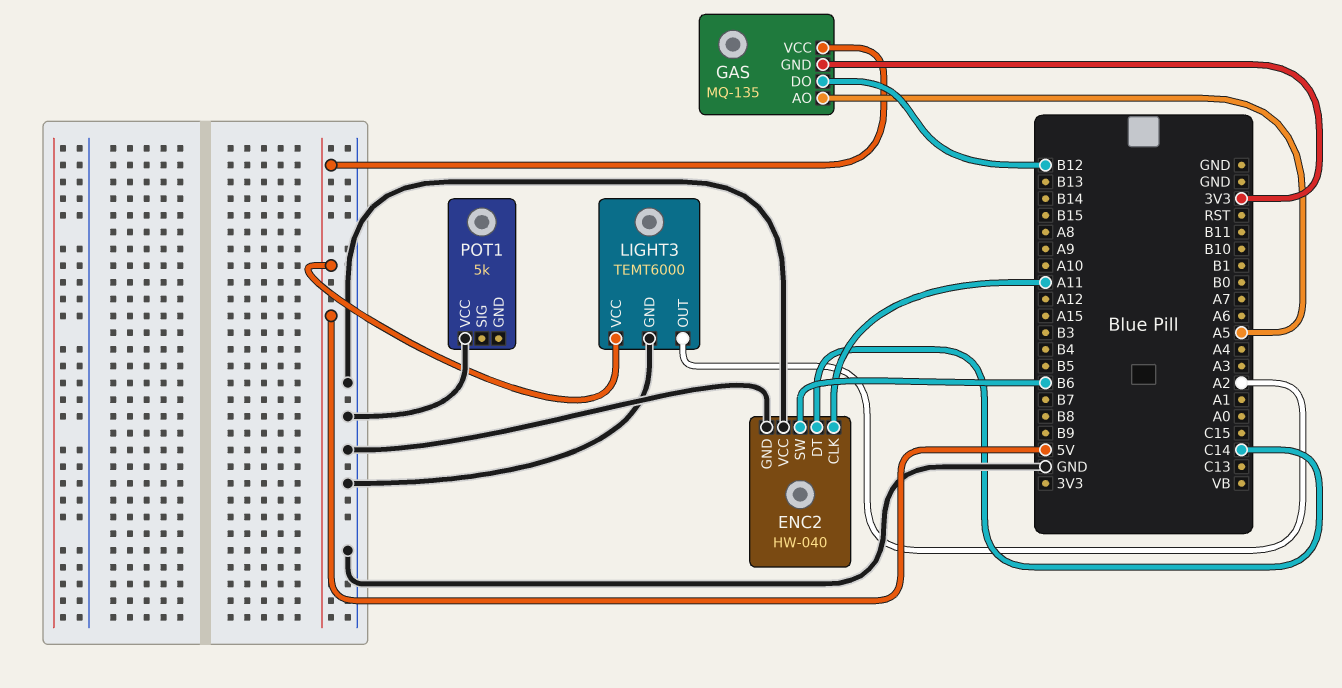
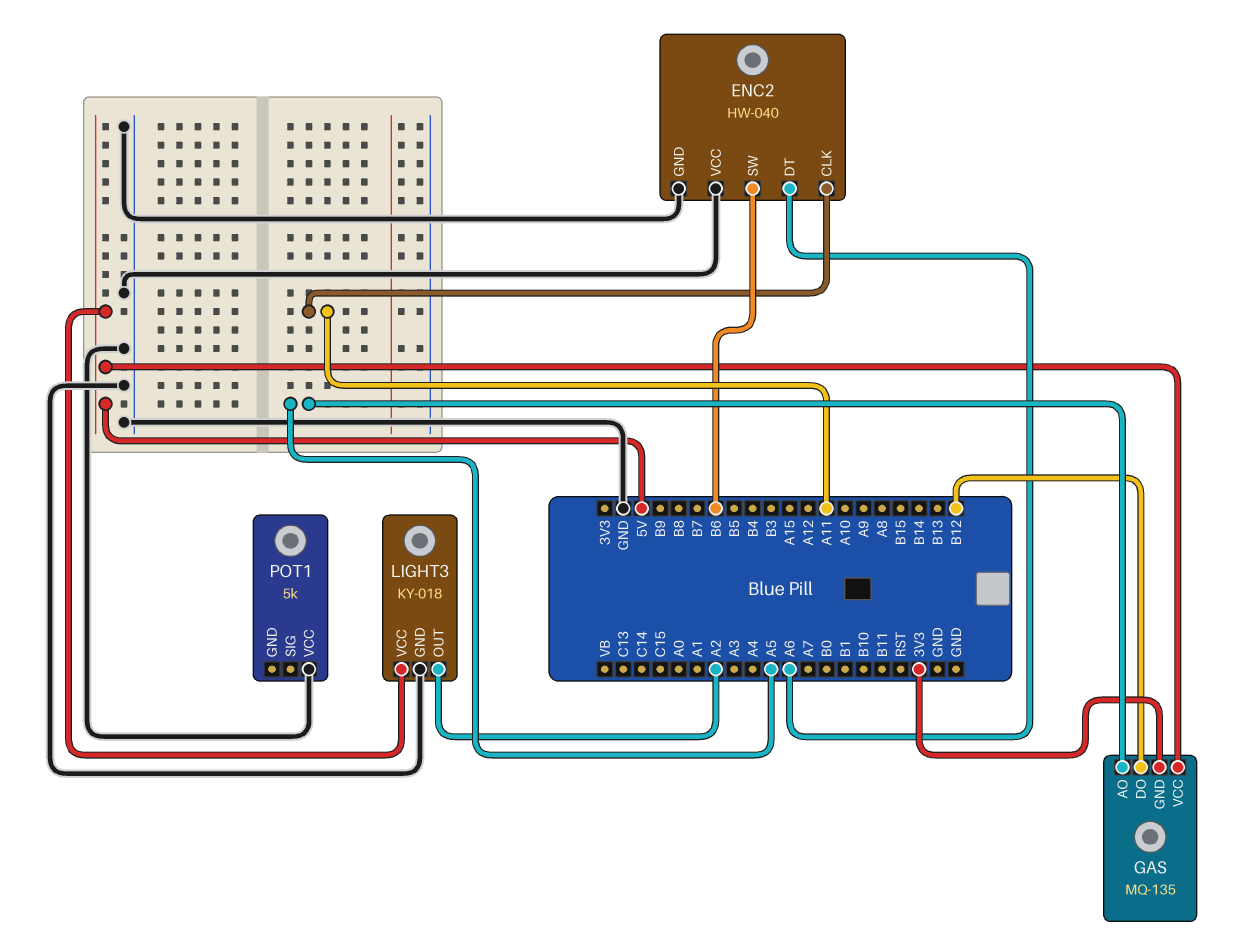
ENC2 pin DT: C14 -> A6
LIGHT3: TEMT6000 -> KY-018

